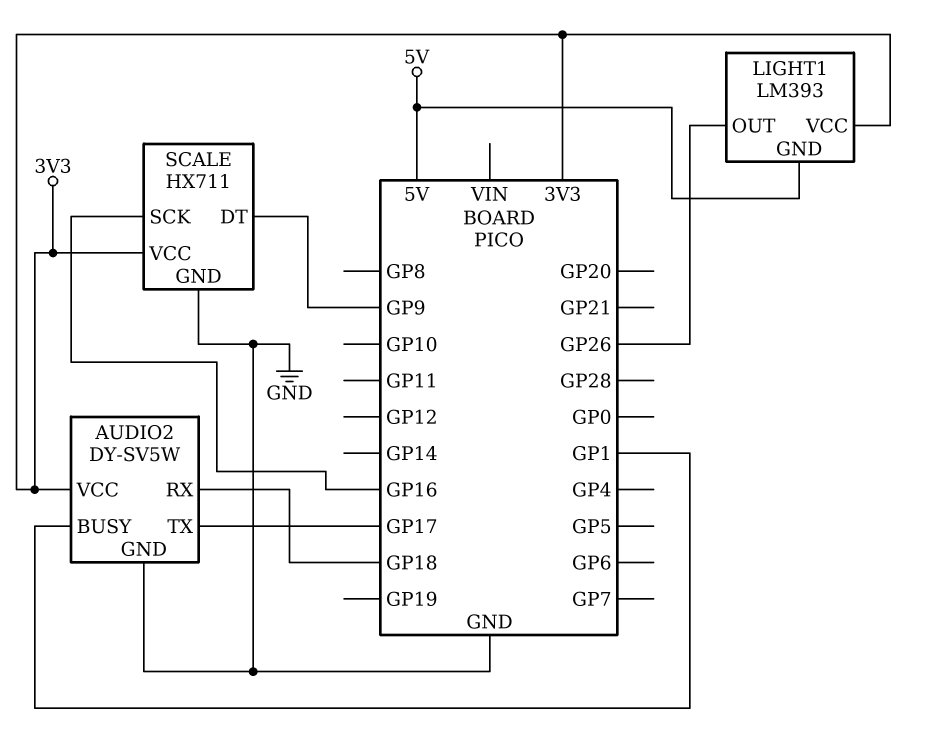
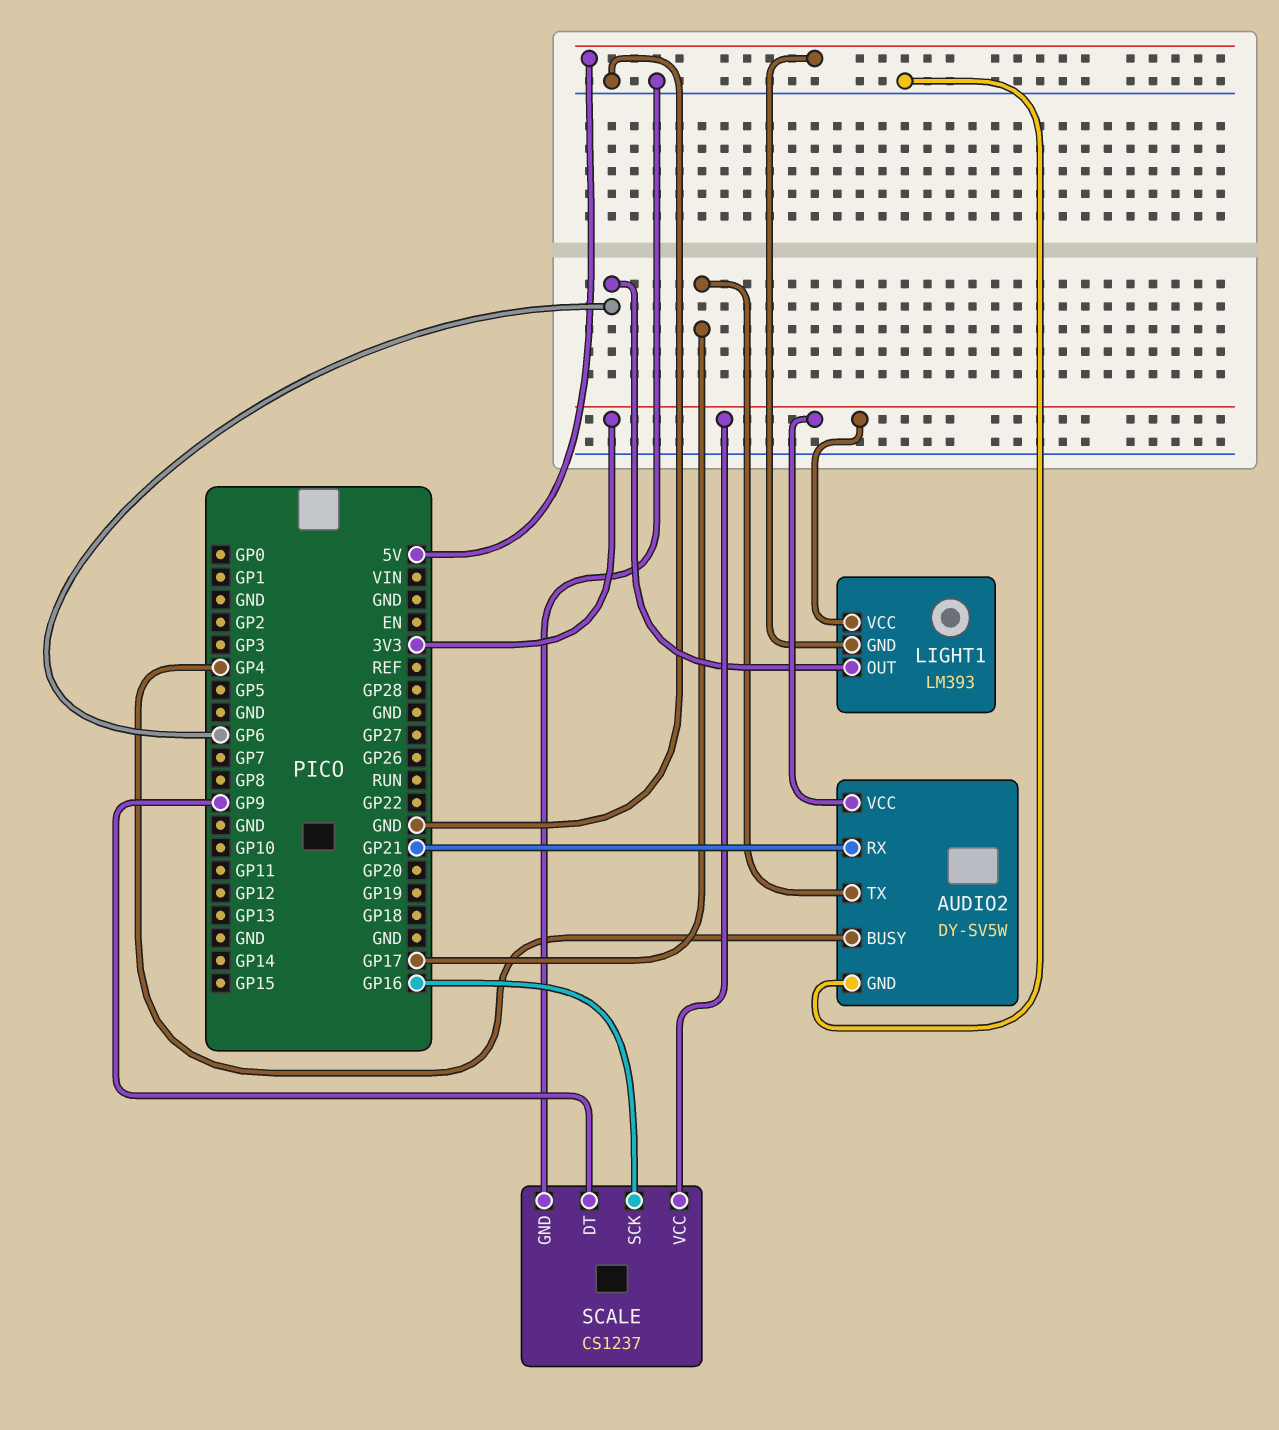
AUDIO2 pin BUSY: GP1 -> GP4
AUDIO2 pin RX: GP18 -> GP21
LIGHT1 pin OUT: GP26 -> GP6
SCALE: HX711 -> CS1237

